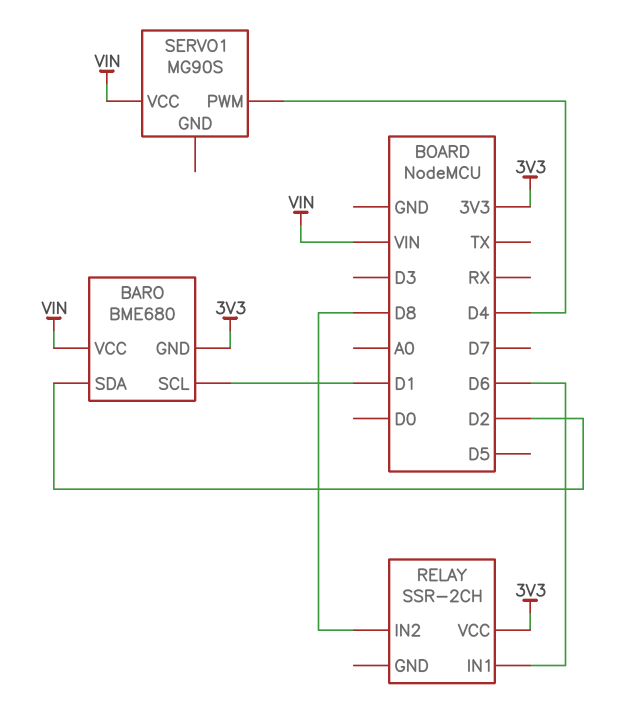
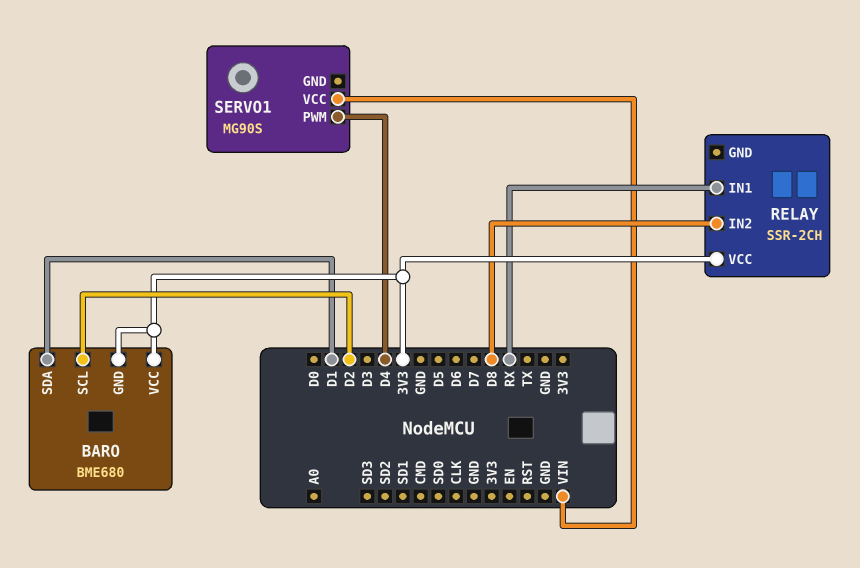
BARO pin SCL: D1 -> D2
BARO pin SDA: D2 -> D1
BARO pin VCC: VIN -> 3V3
RELAY pin IN1: D6 -> RX

